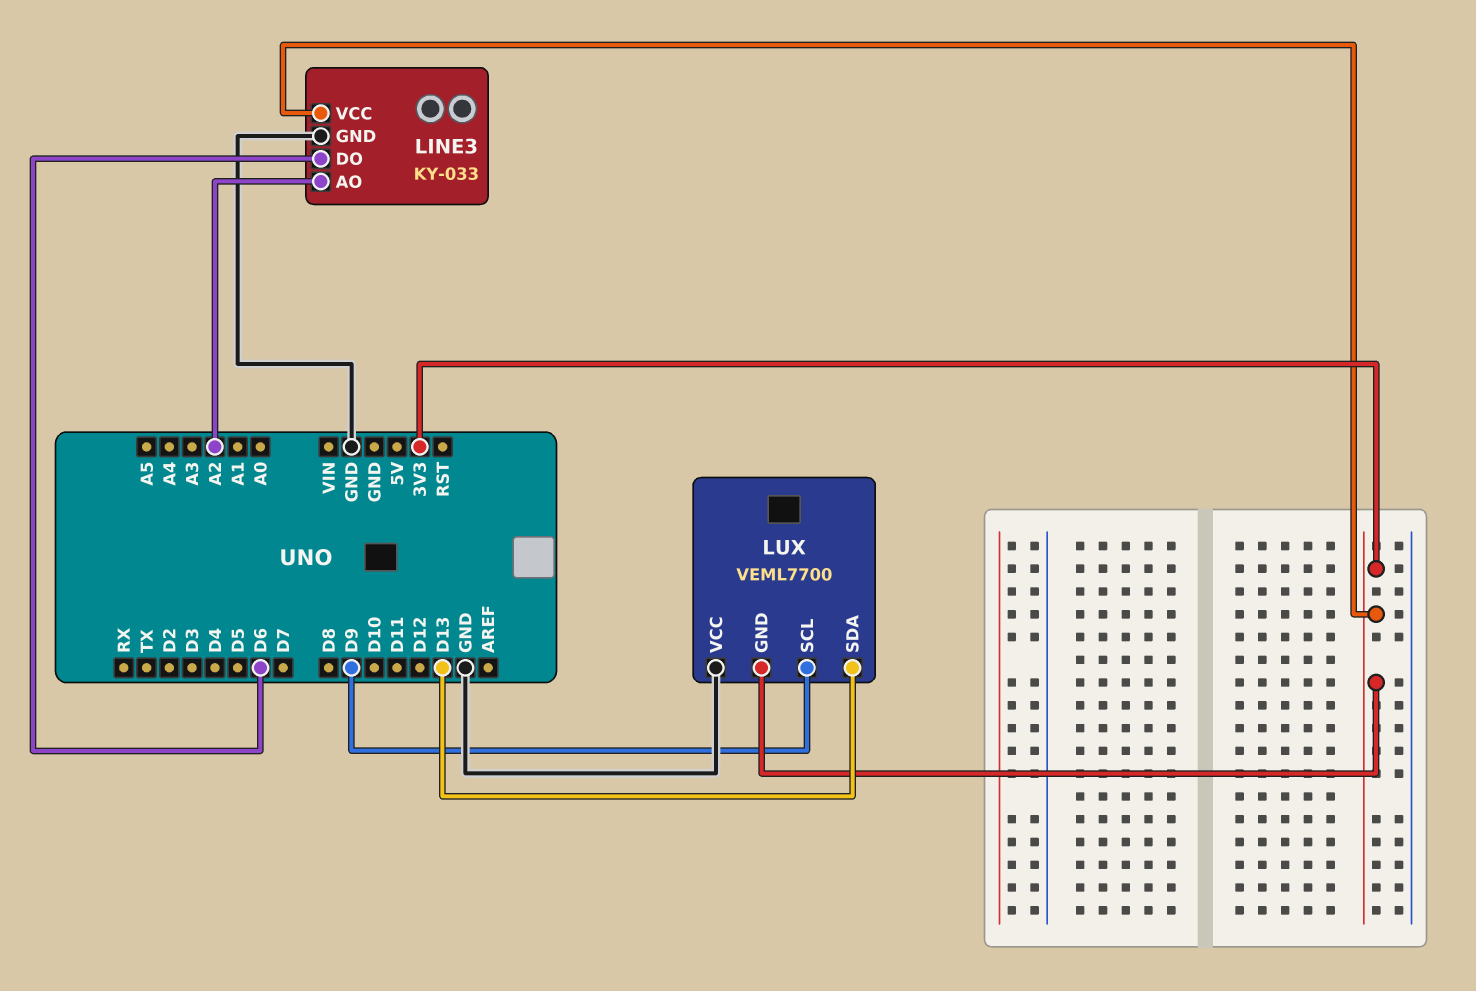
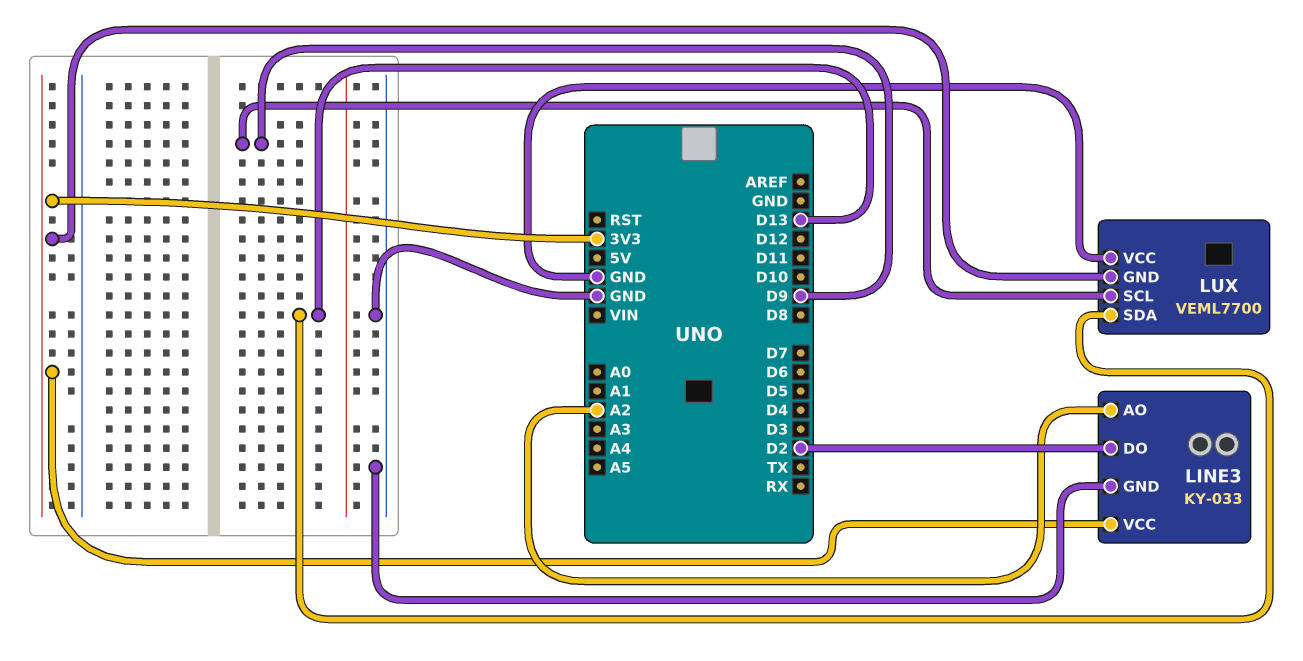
LINE3 pin DO: D6 -> D2

